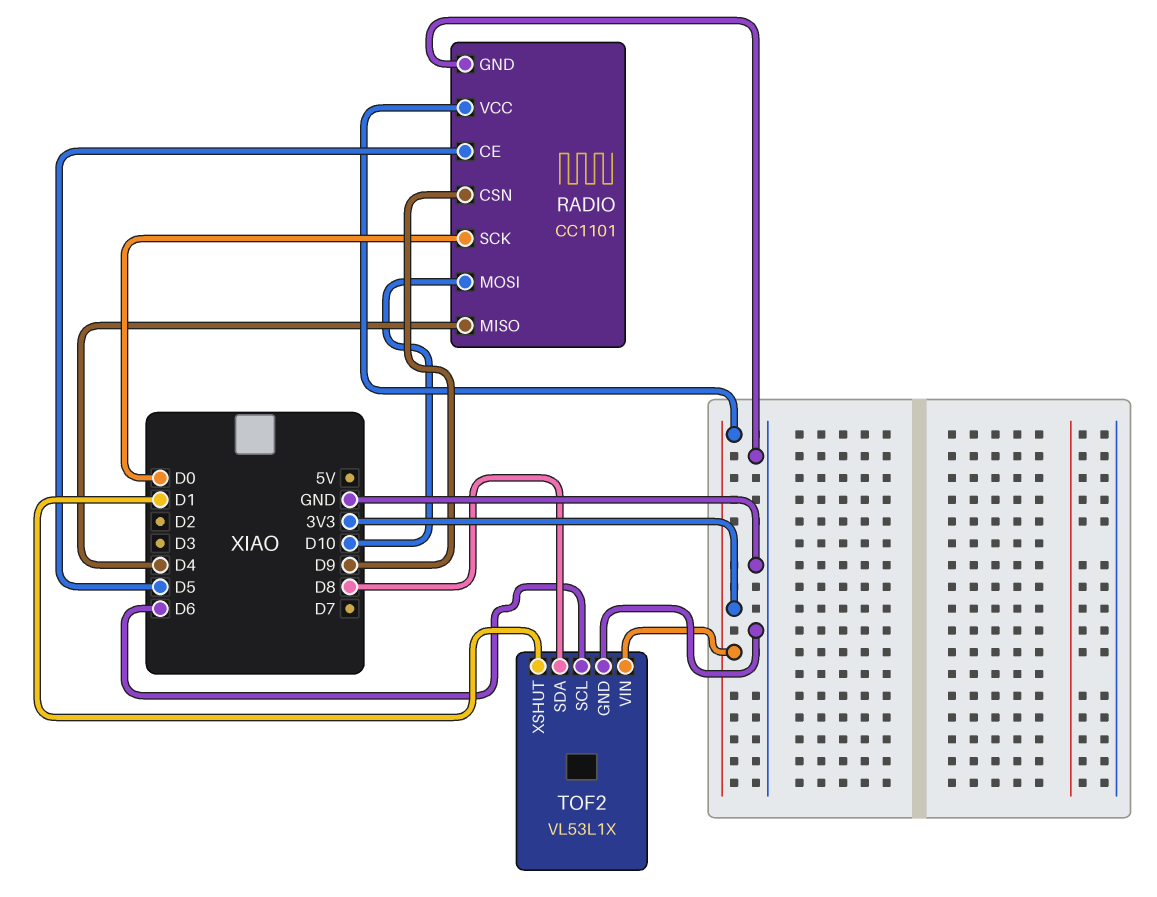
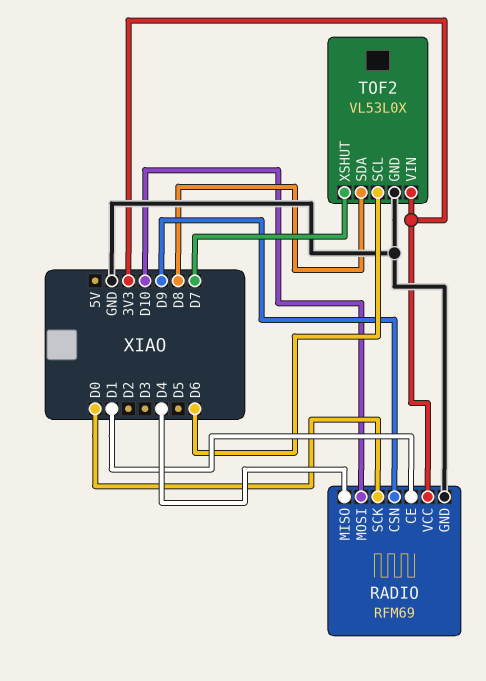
RADIO: CC1101 -> RFM69
RADIO pin CE: D5 -> D1
TOF2: VL53L1X -> VL53L0X
TOF2 pin XSHUT: D1 -> D7

